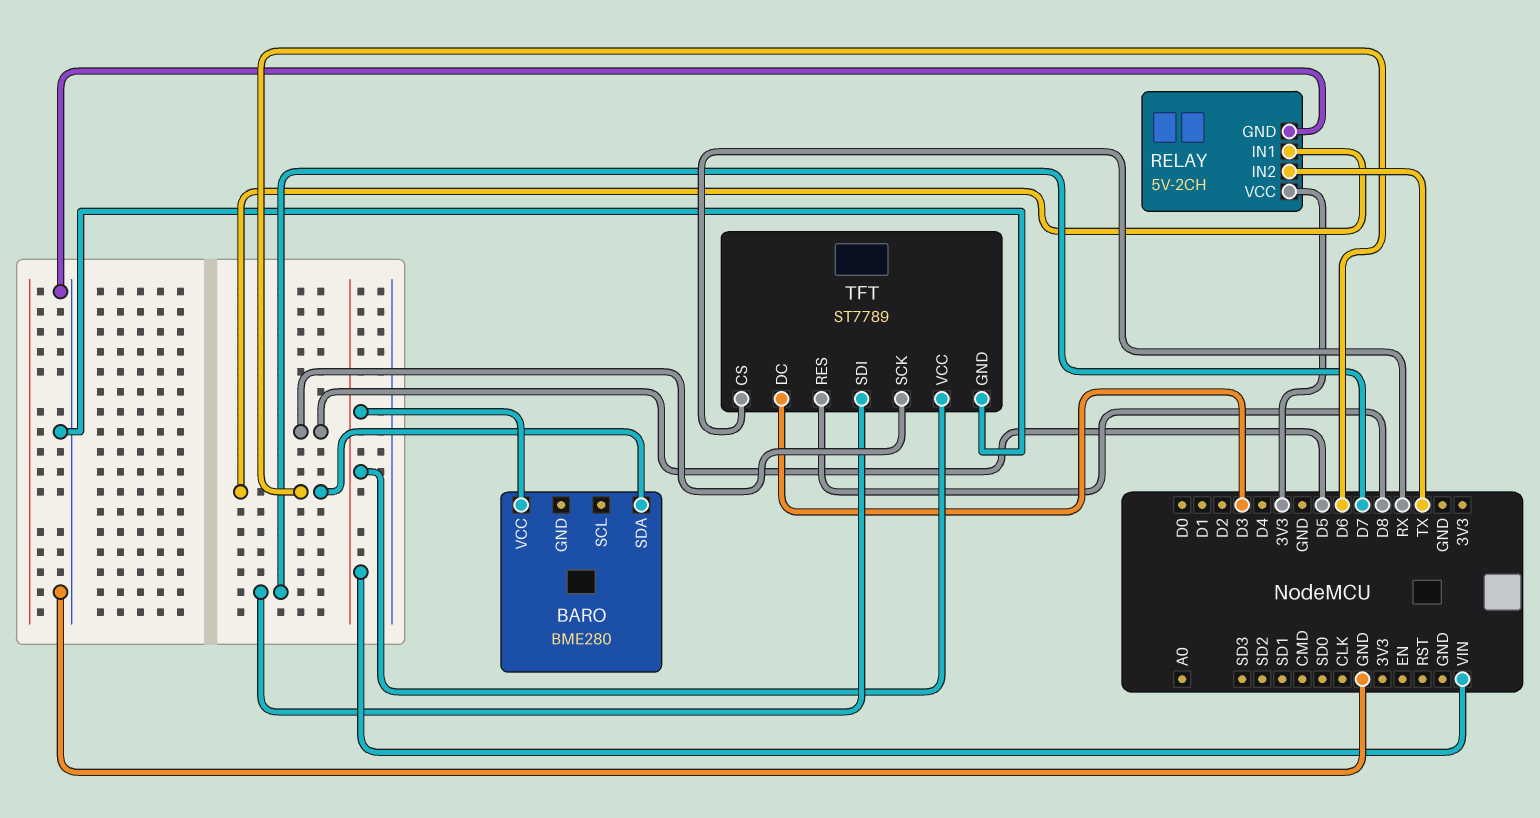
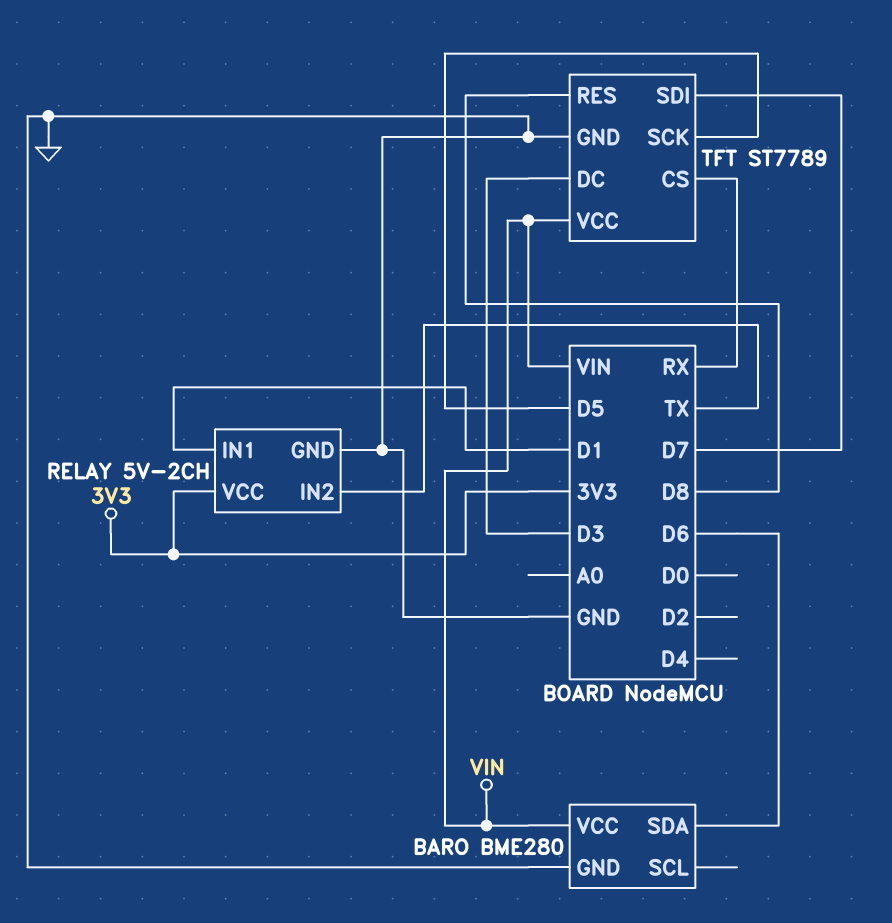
BARO pin GND: none -> GND
RELAY pin IN1: D6 -> D1

